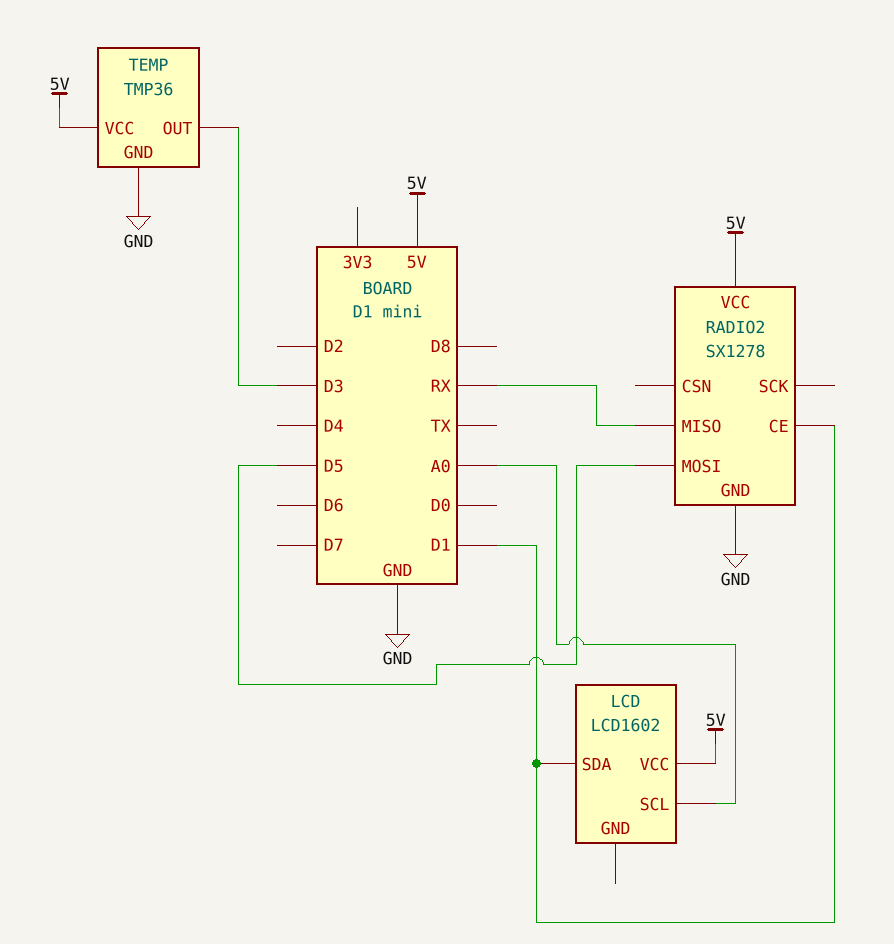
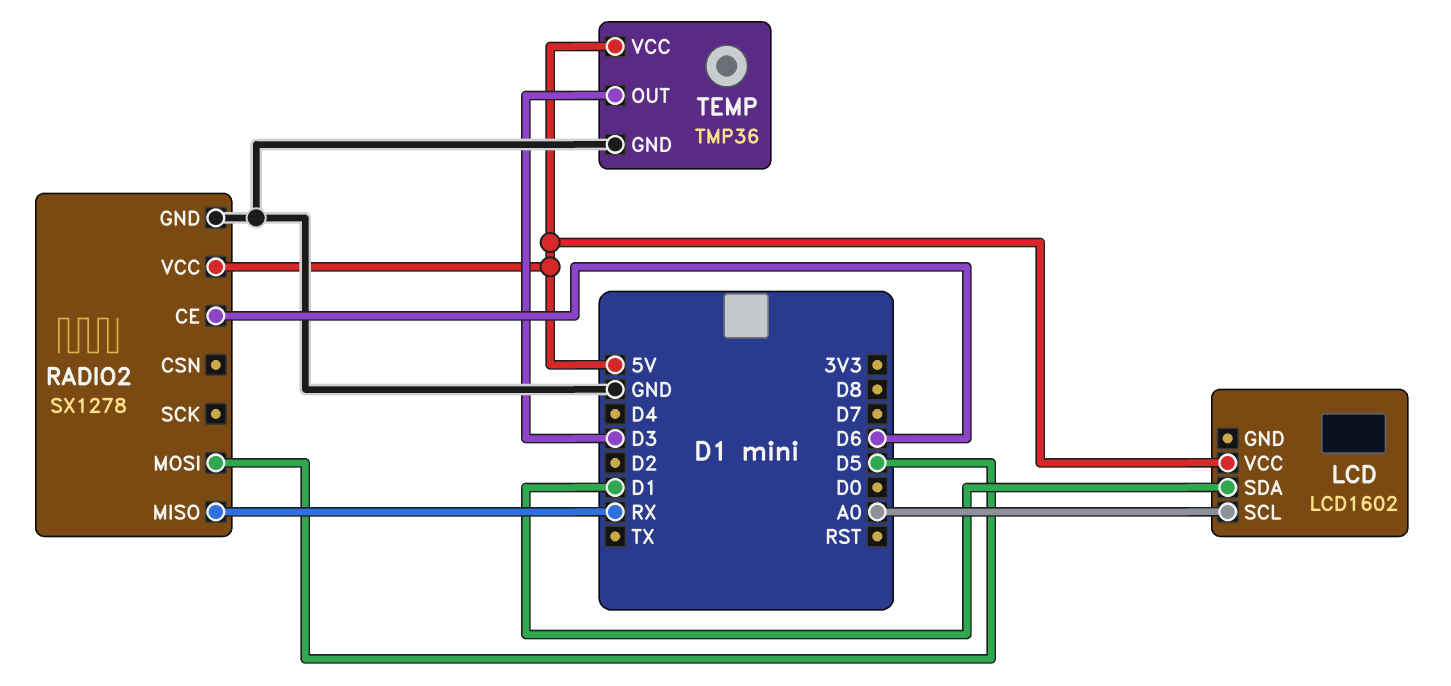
RADIO2 pin CE: D1 -> D6

